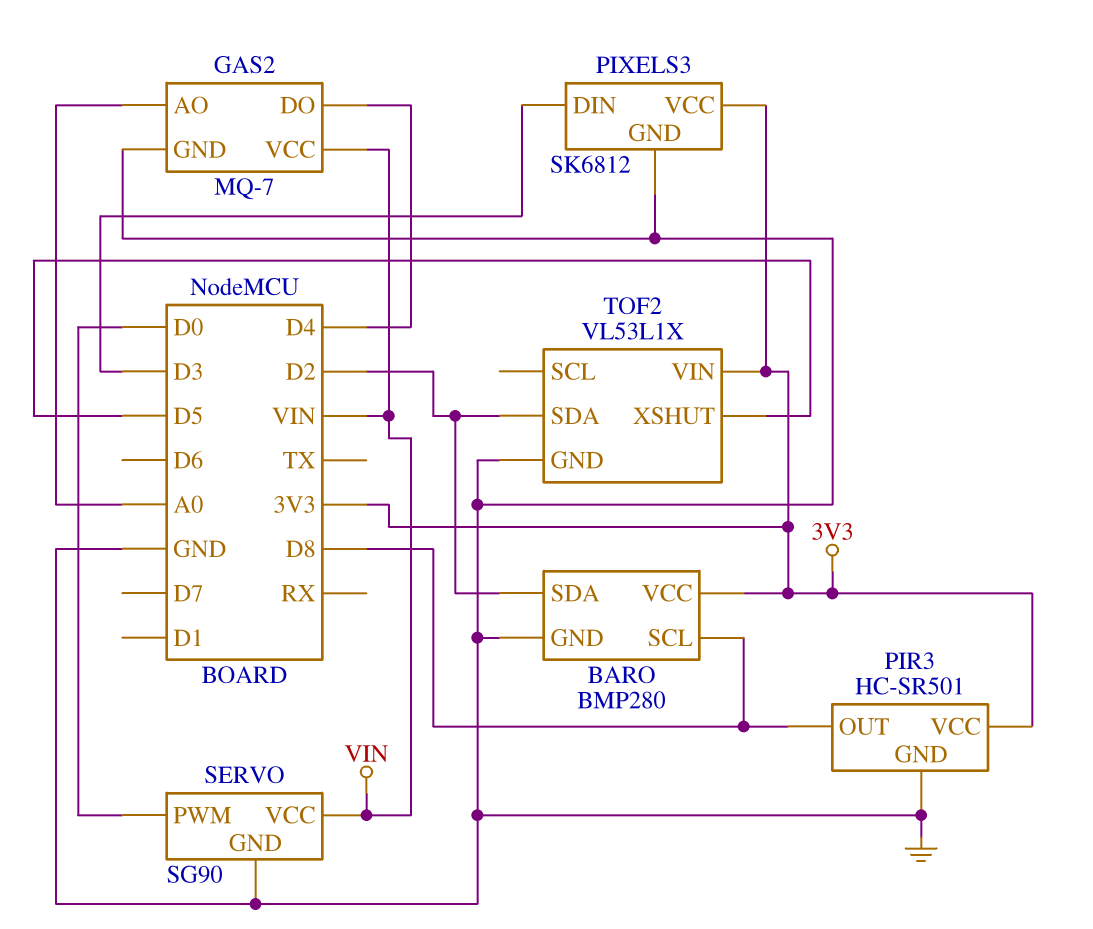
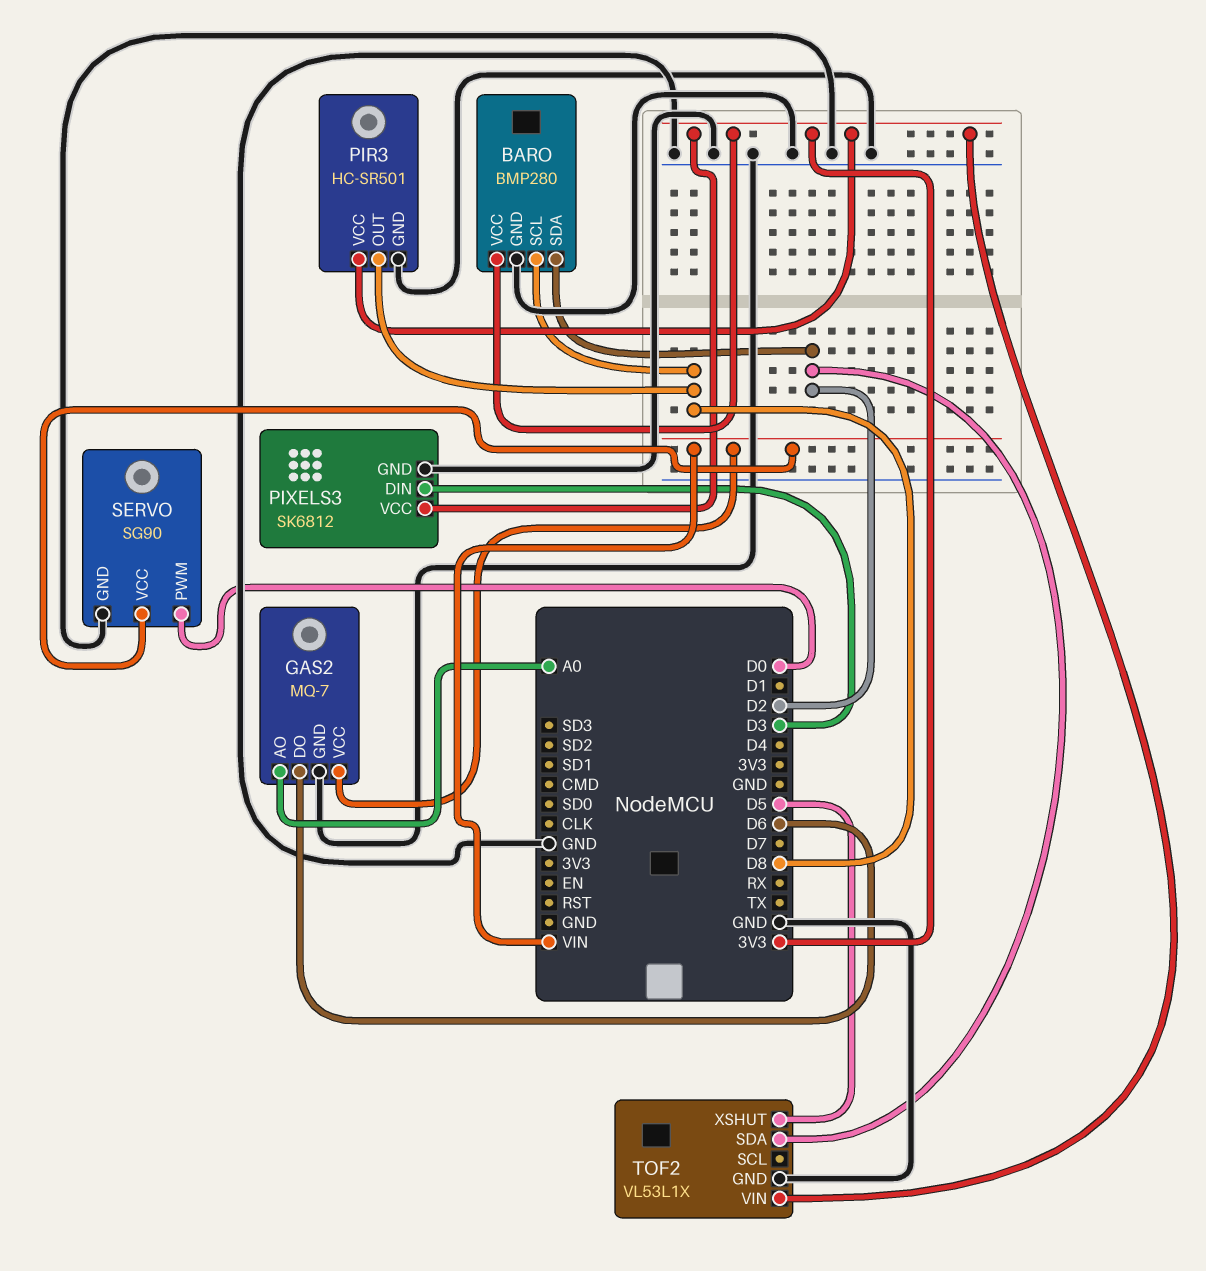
GAS2 pin DO: D4 -> D6

